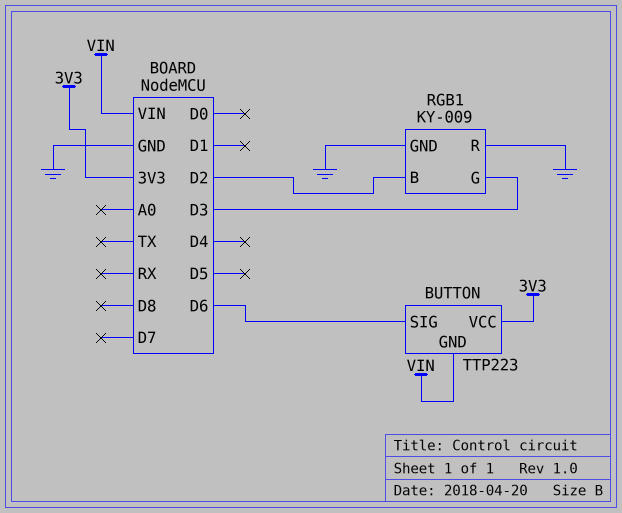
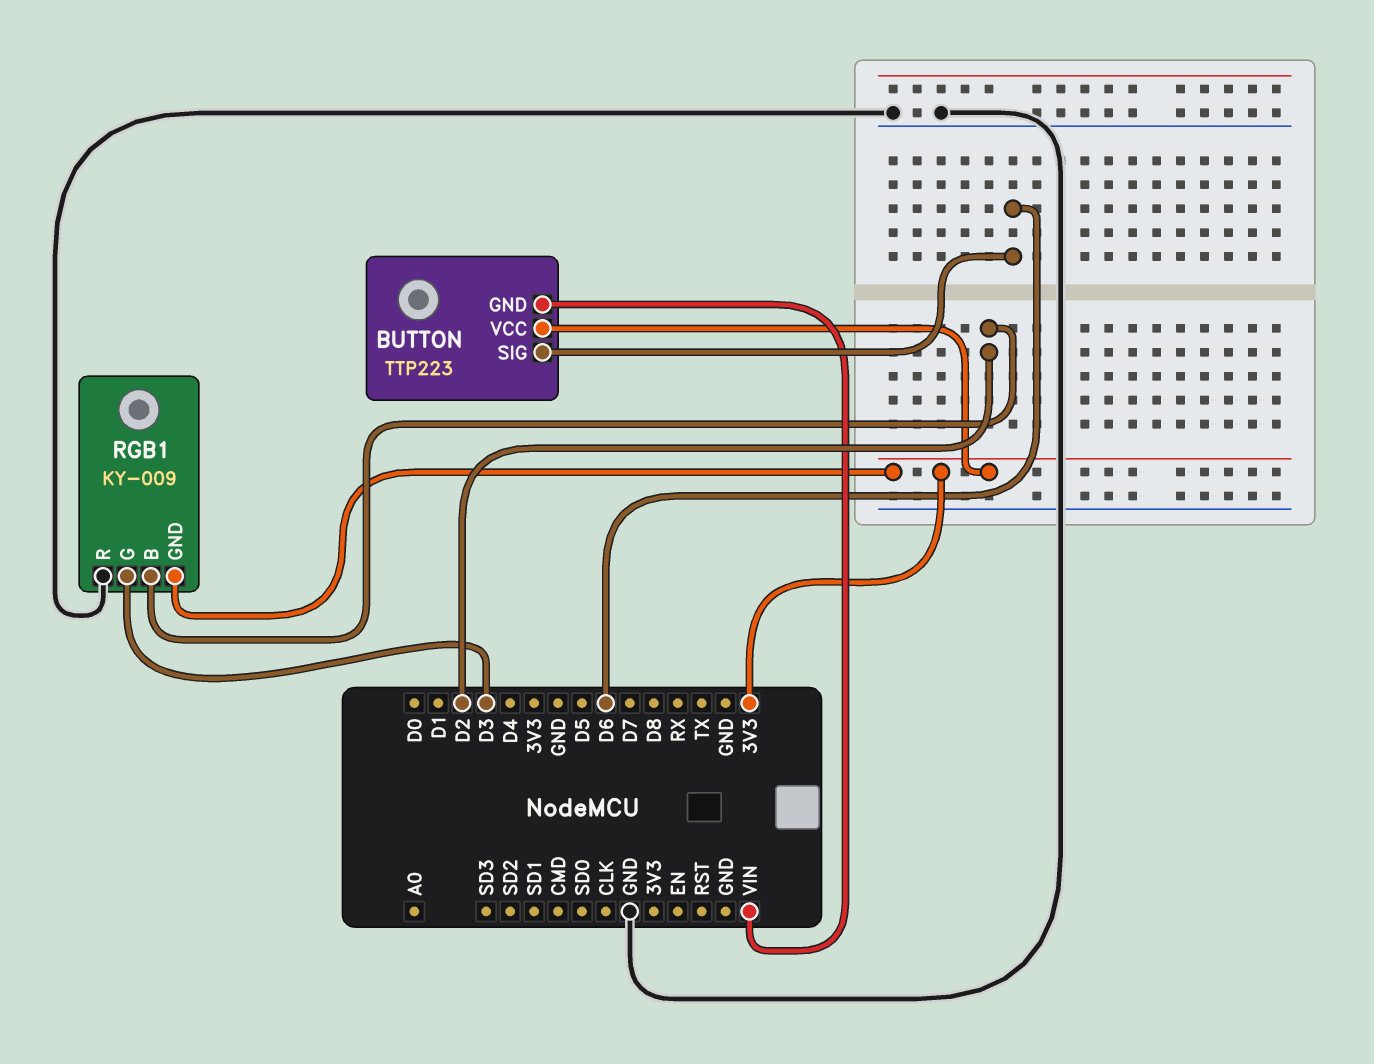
RGB1 pin GND: GND -> 3V3

